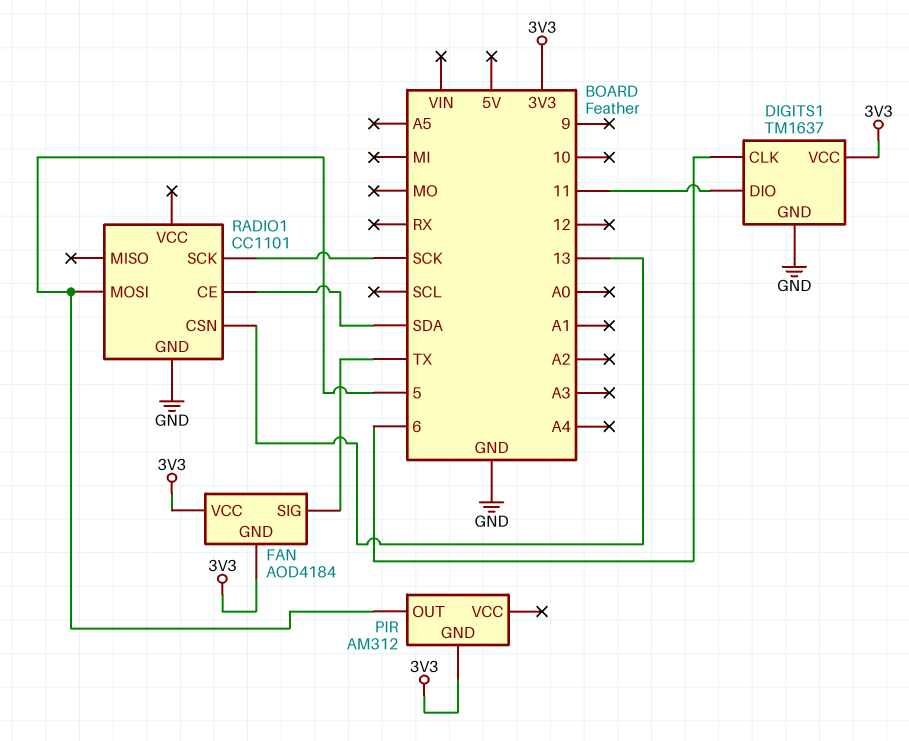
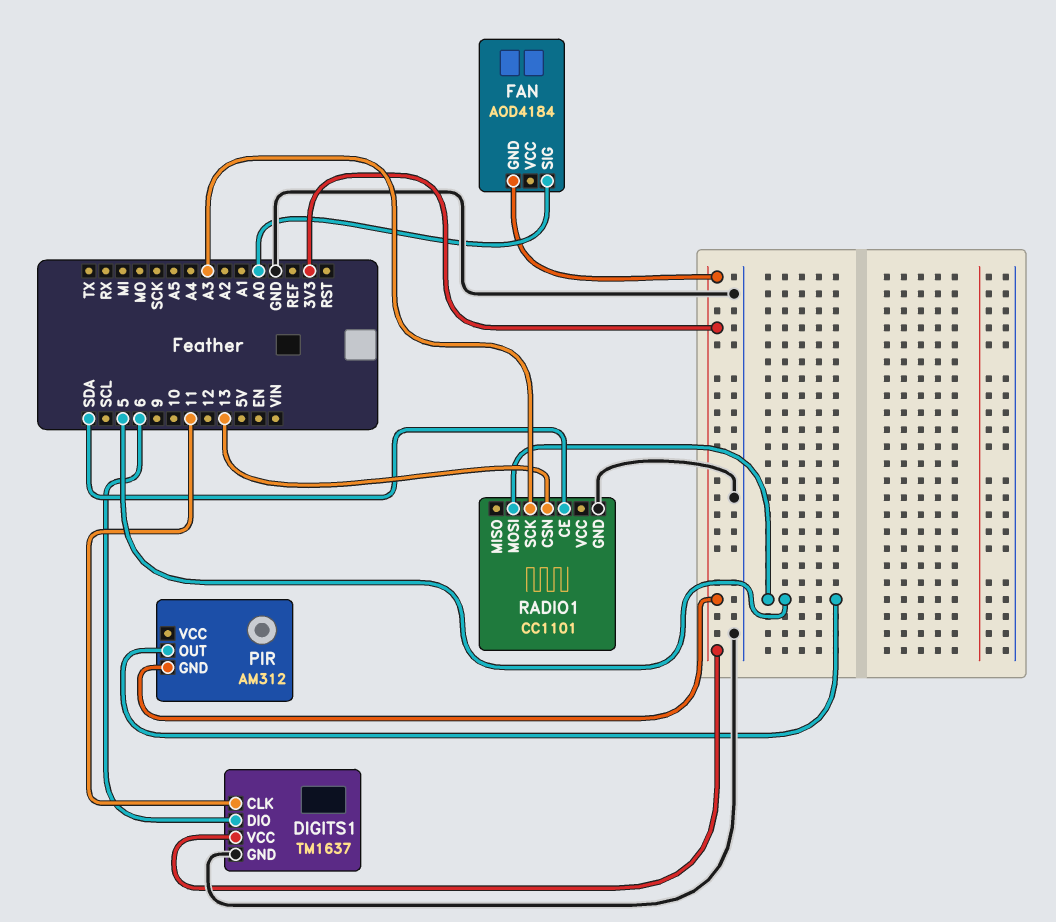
DIGITS1 pin CLK: 6 -> 11
DIGITS1 pin DIO: 11 -> 6
FAN pin SIG: TX -> A0
FAN pin VCC: 3V3 -> none
RADIO1 pin SCK: SCK -> A3

